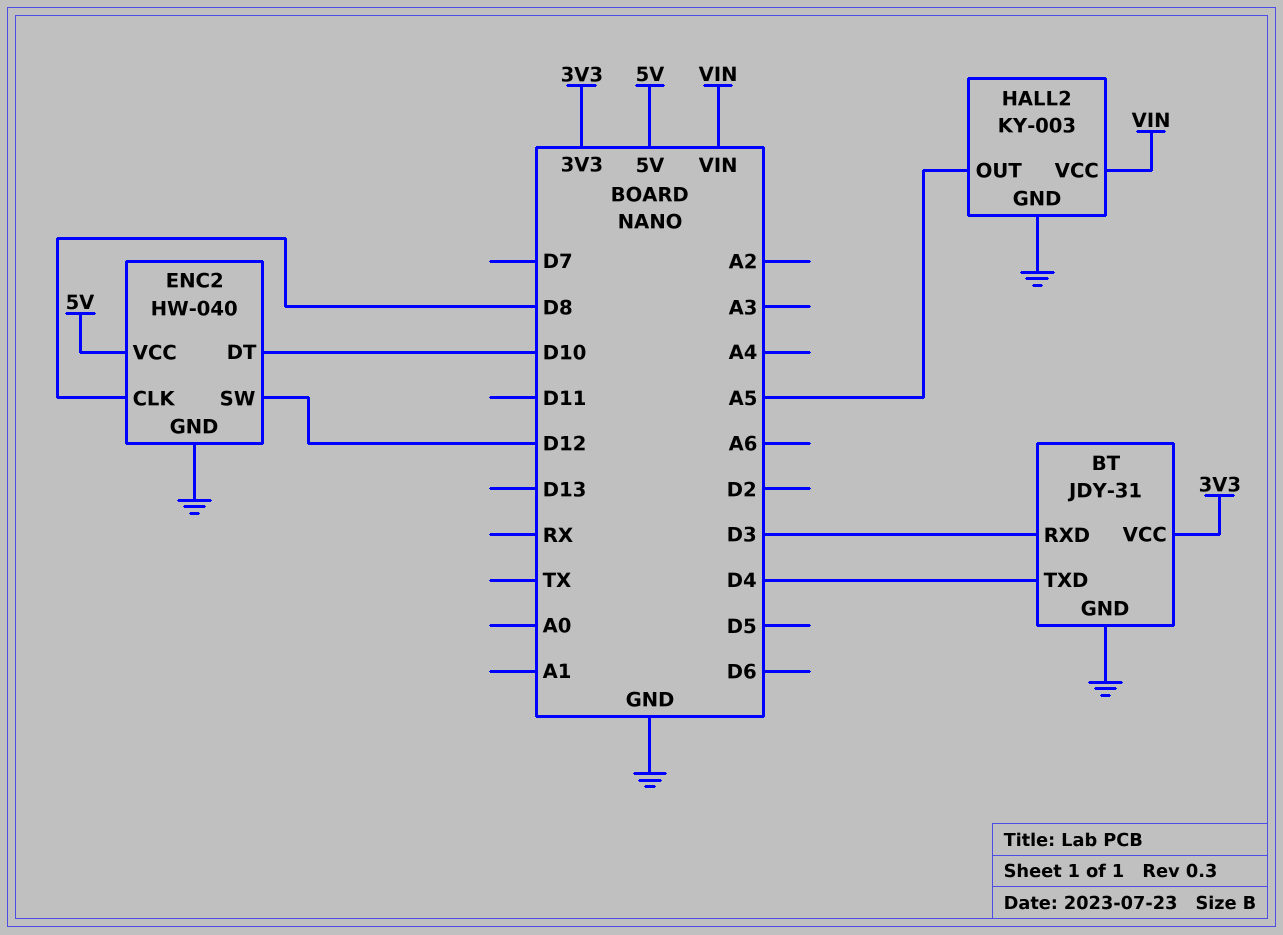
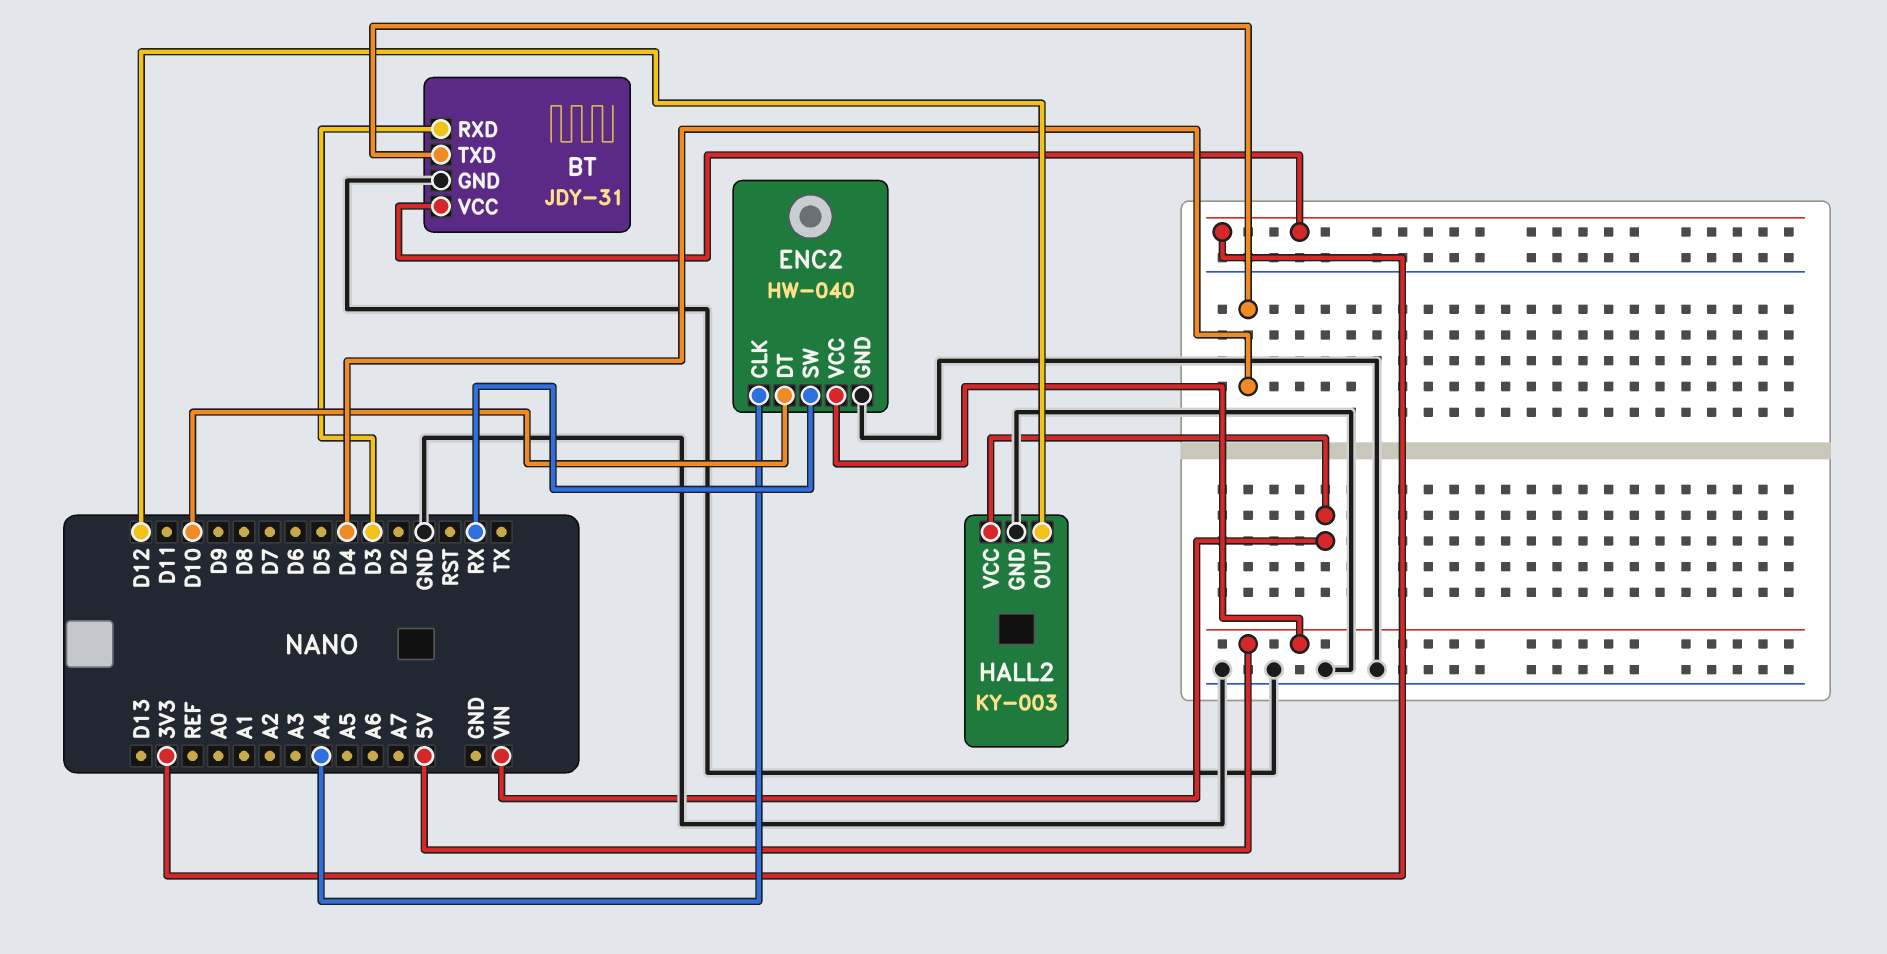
ENC2 pin CLK: D8 -> A4
ENC2 pin SW: D12 -> RX
HALL2 pin OUT: A5 -> D12

